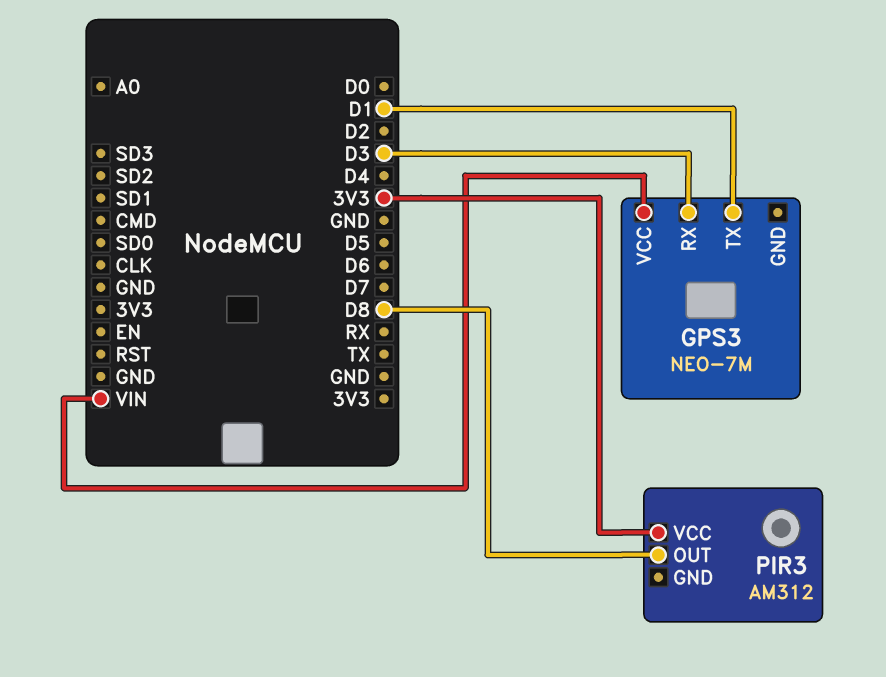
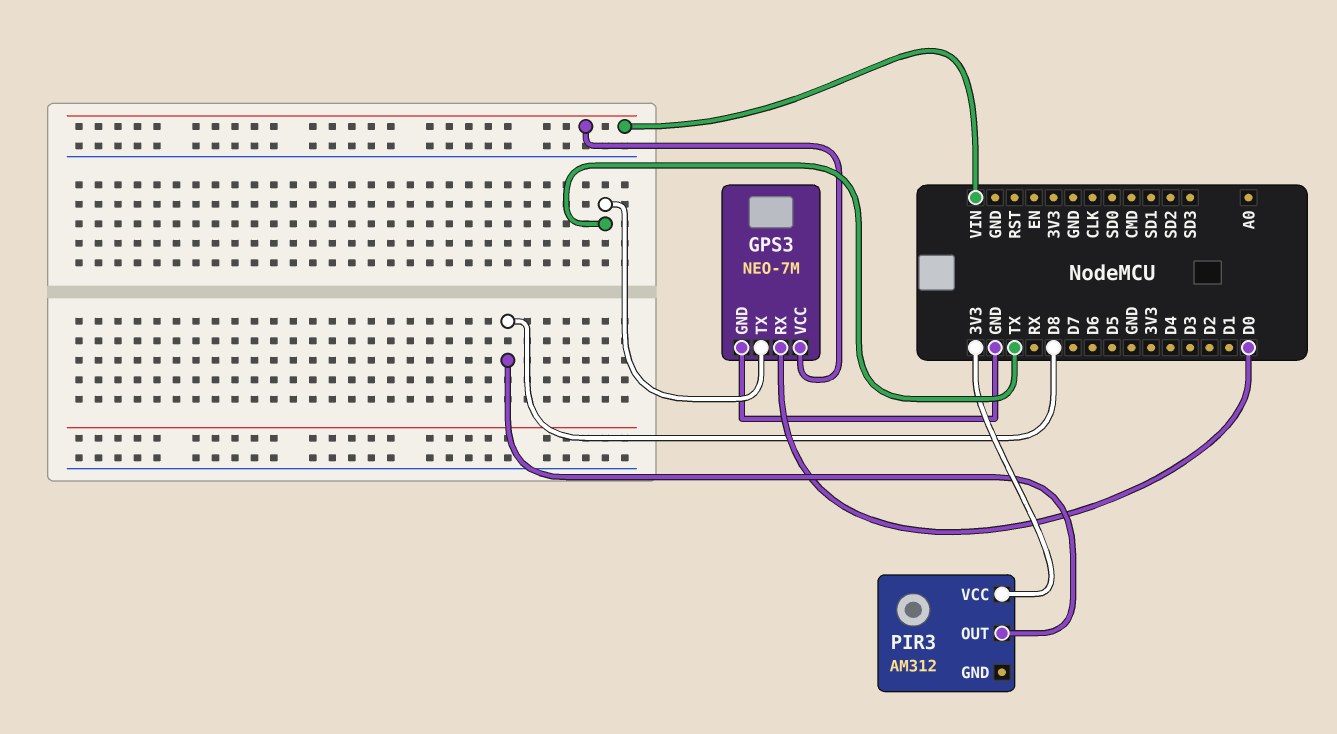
GPS3 pin GND: none -> GND
GPS3 pin RX: D3 -> D0
GPS3 pin TX: D1 -> TX

